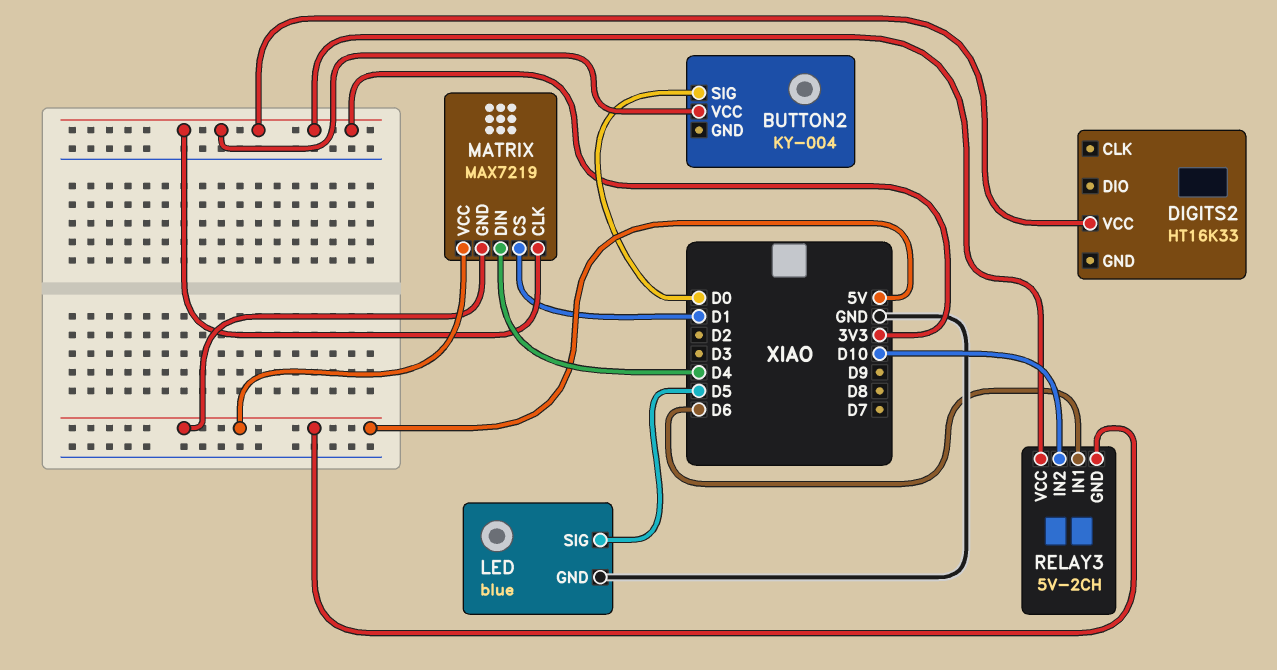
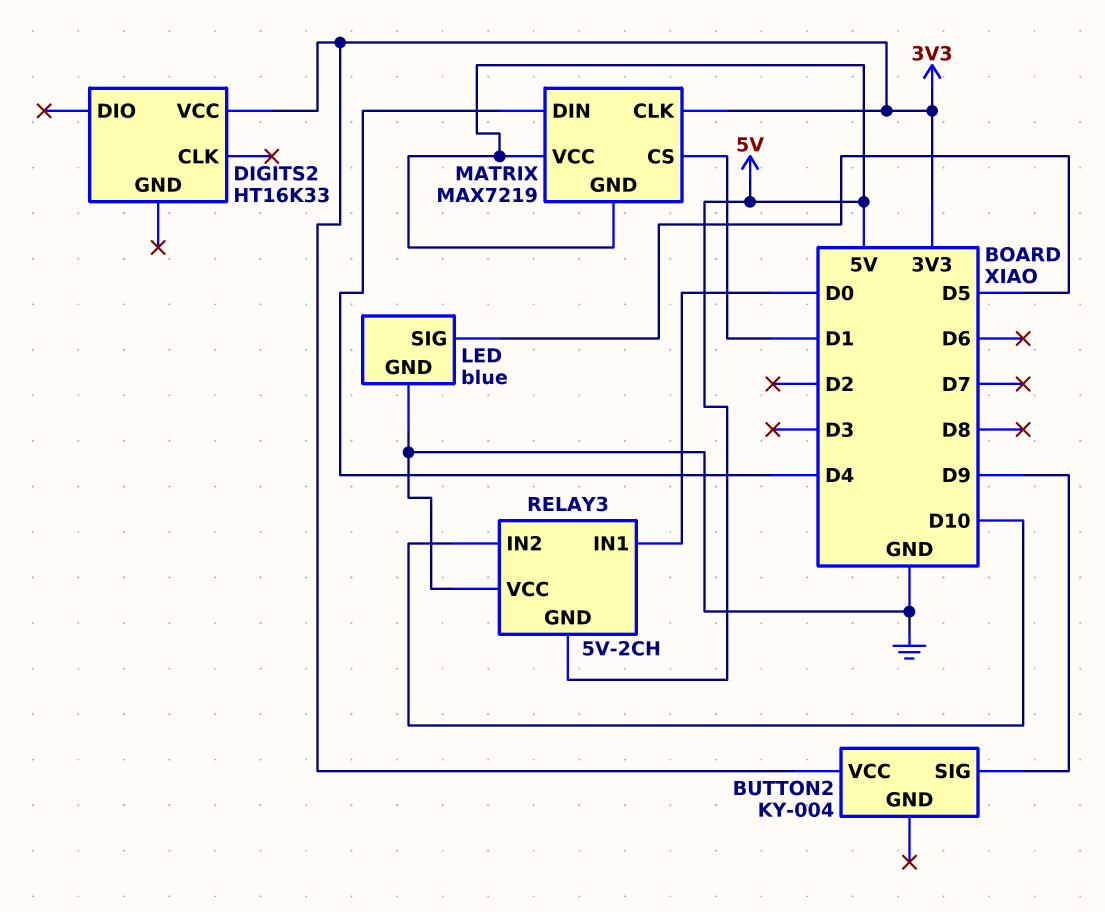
BUTTON2 pin SIG: D0 -> D9
RELAY3 pin IN1: D6 -> D0
RELAY3 pin VCC: 3V3 -> GND

